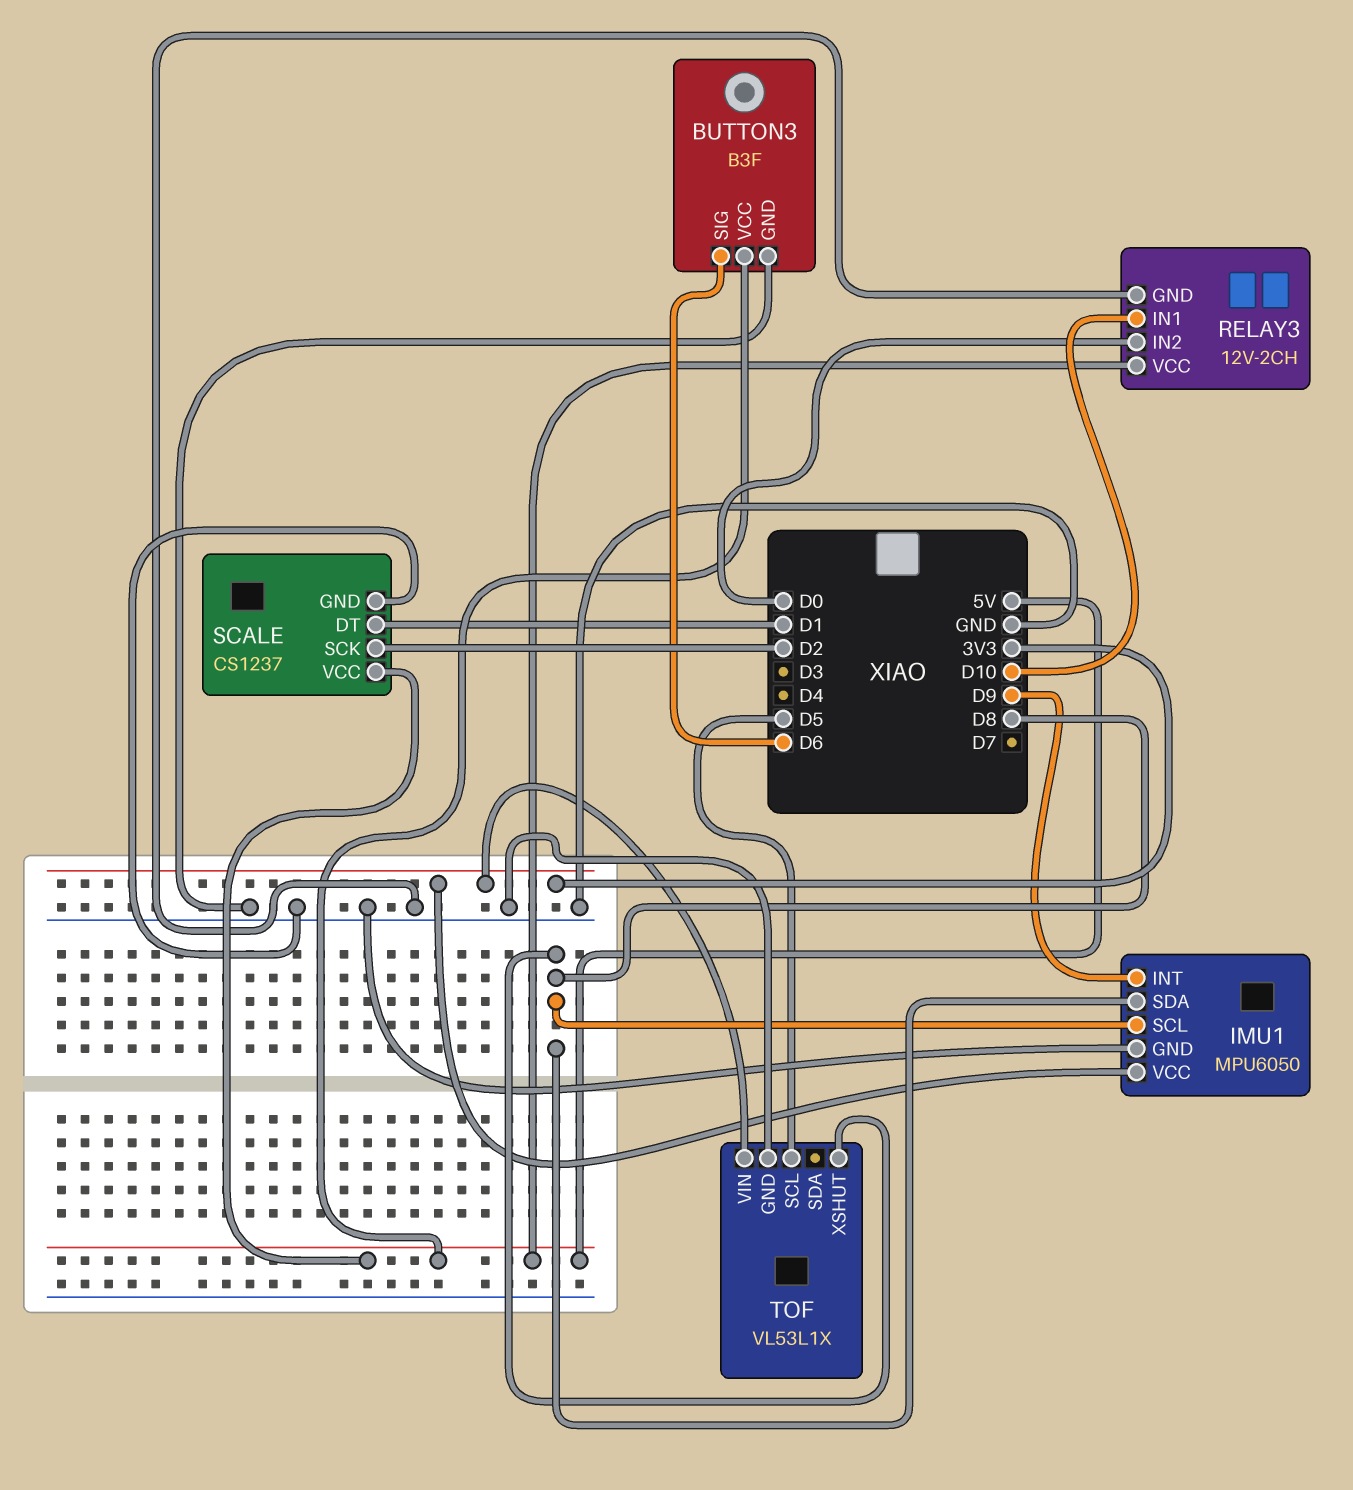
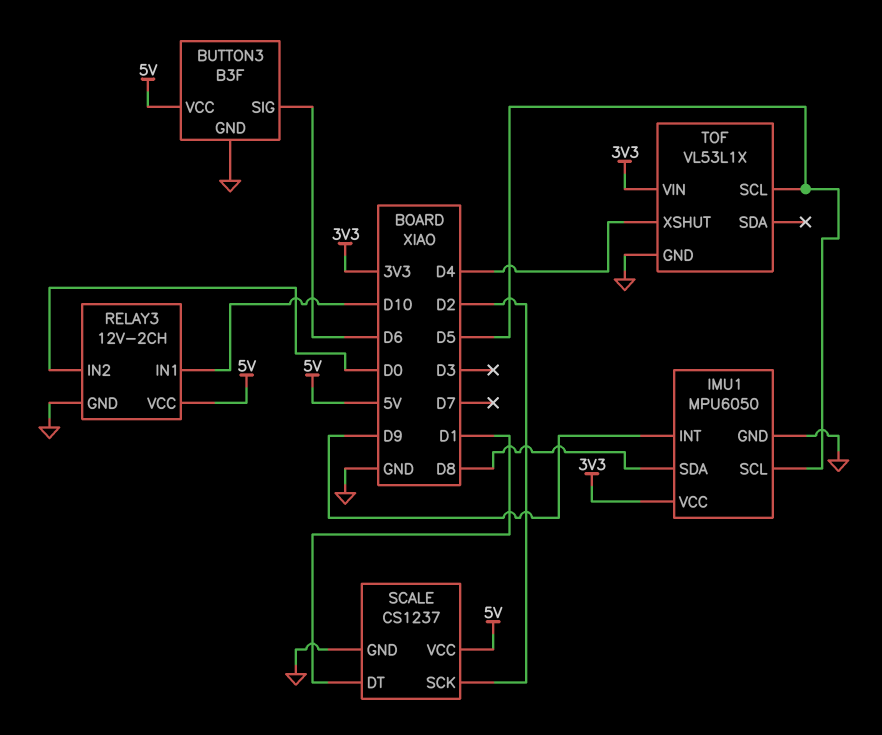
IMU1 pin SCL: D8 -> D5
TOF pin XSHUT: D8 -> D4

